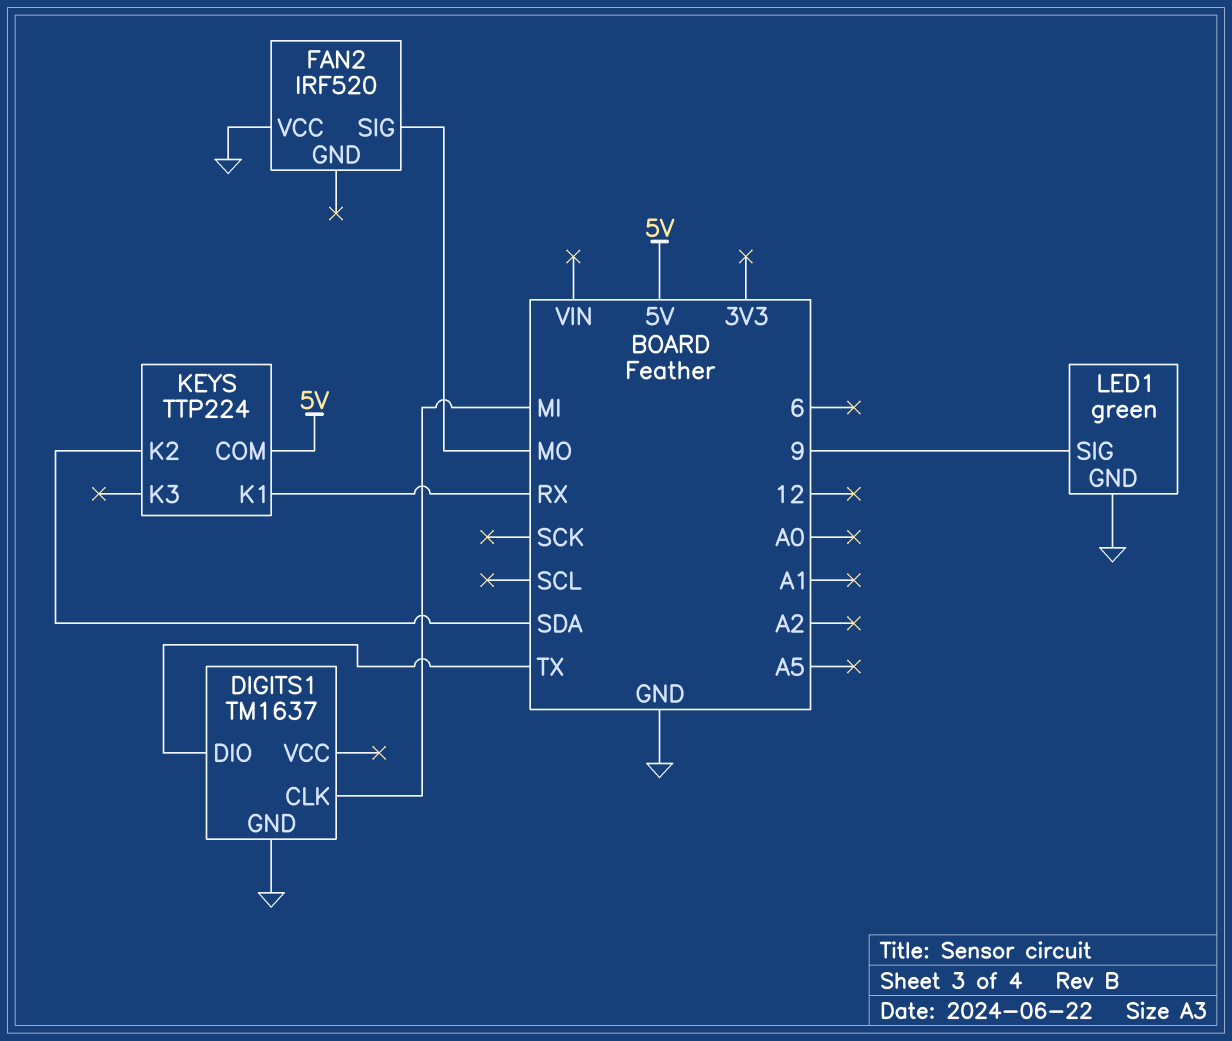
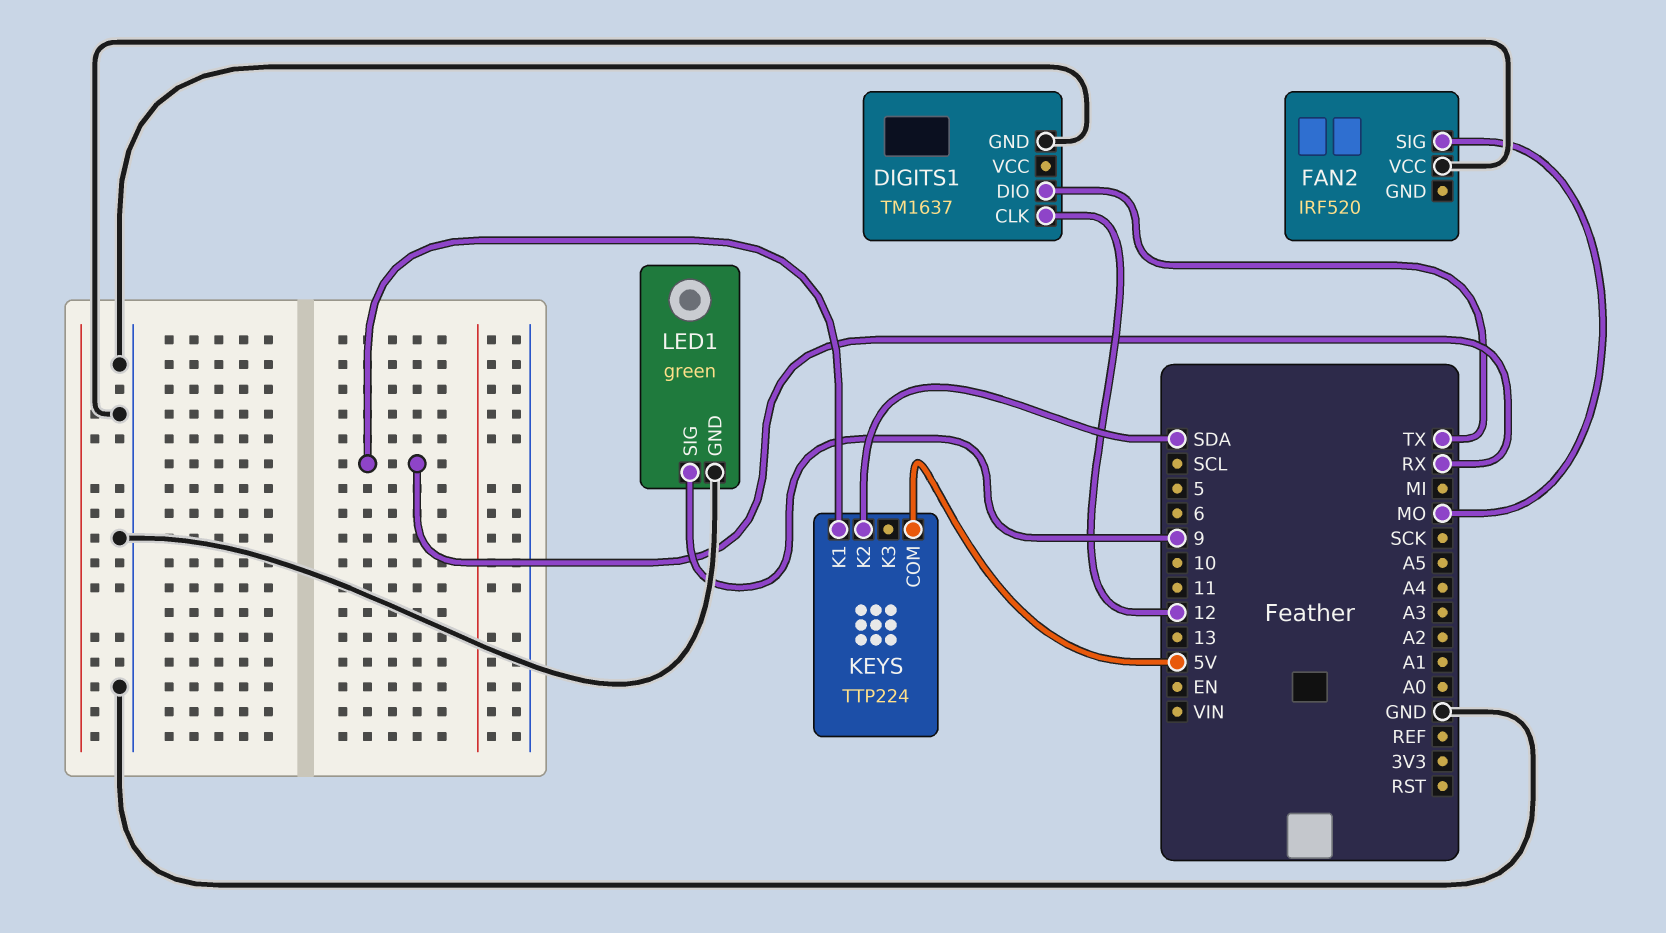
DIGITS1 pin CLK: MI -> 12

